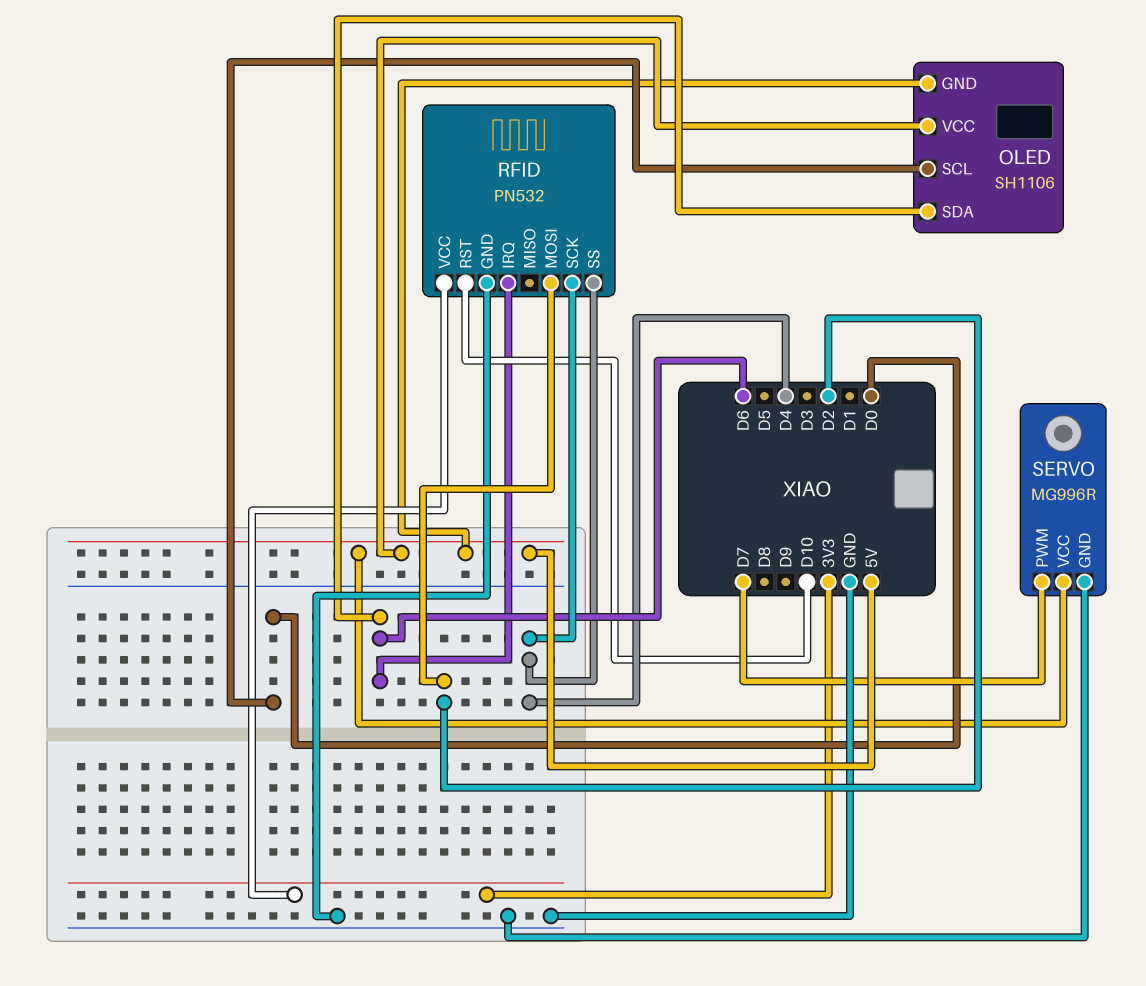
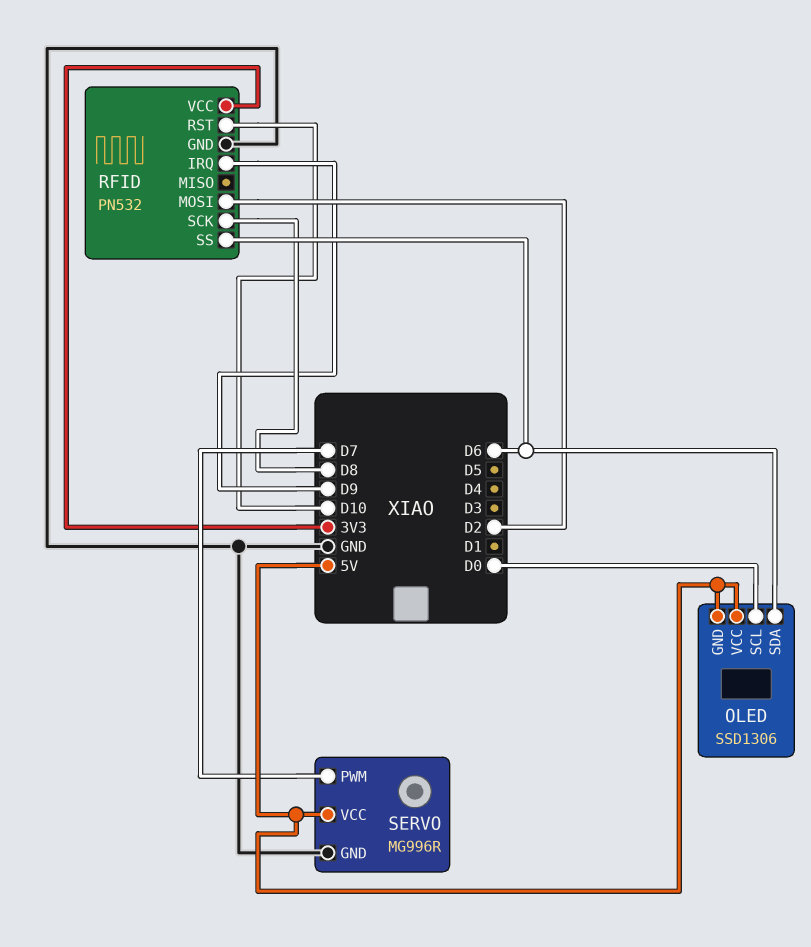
OLED: SH1106 -> SSD1306
RFID pin IRQ: D6 -> D9
RFID pin SCK: D4 -> D8
RFID pin SS: D4 -> D6

